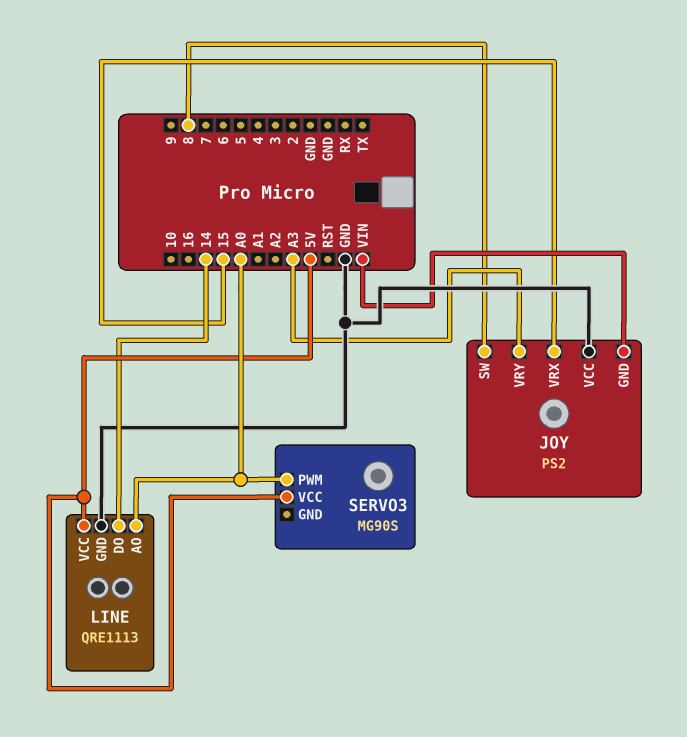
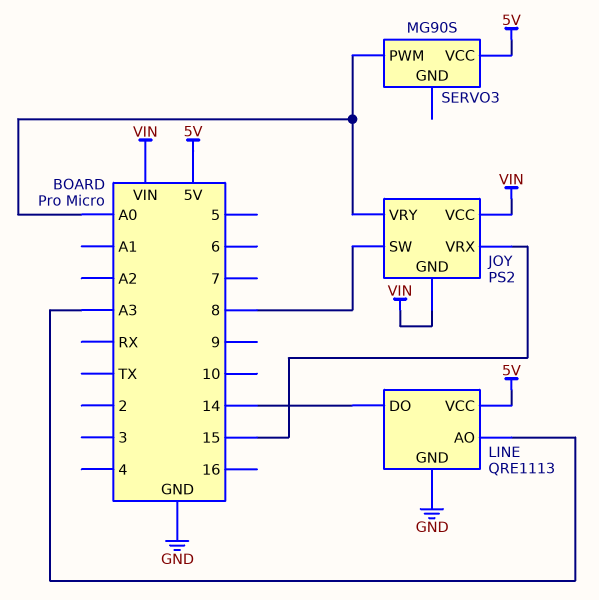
JOY pin VCC: GND -> VIN
JOY pin VRY: A3 -> A0
LINE pin AO: A0 -> A3

